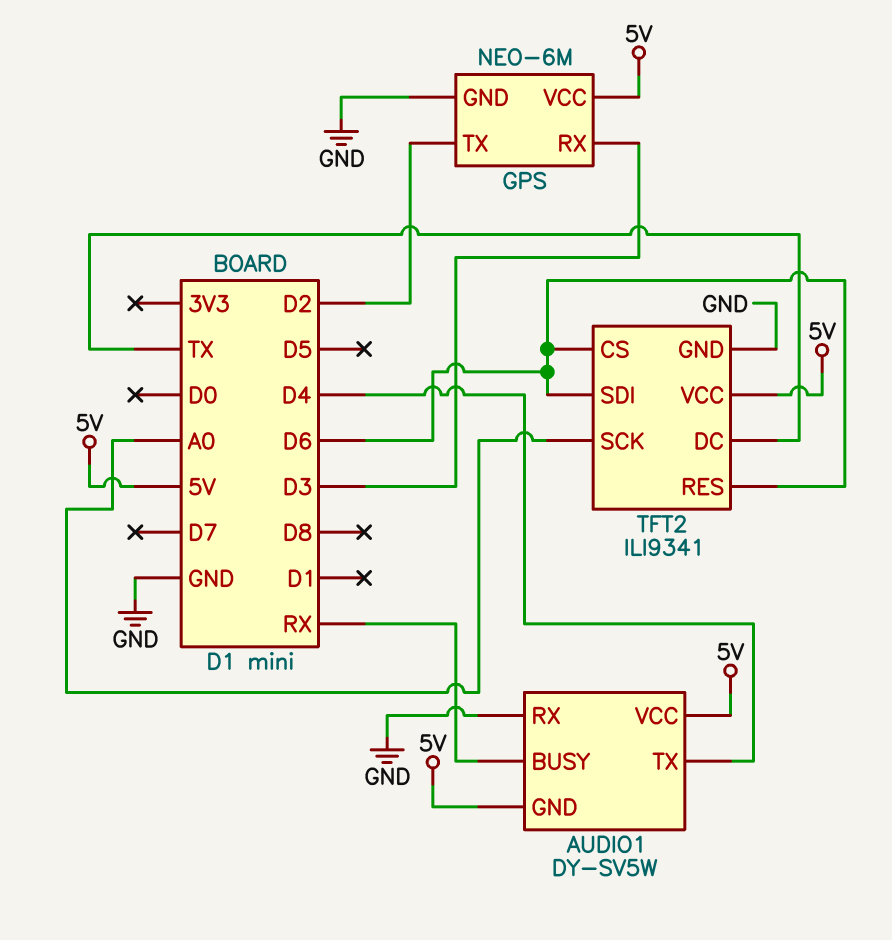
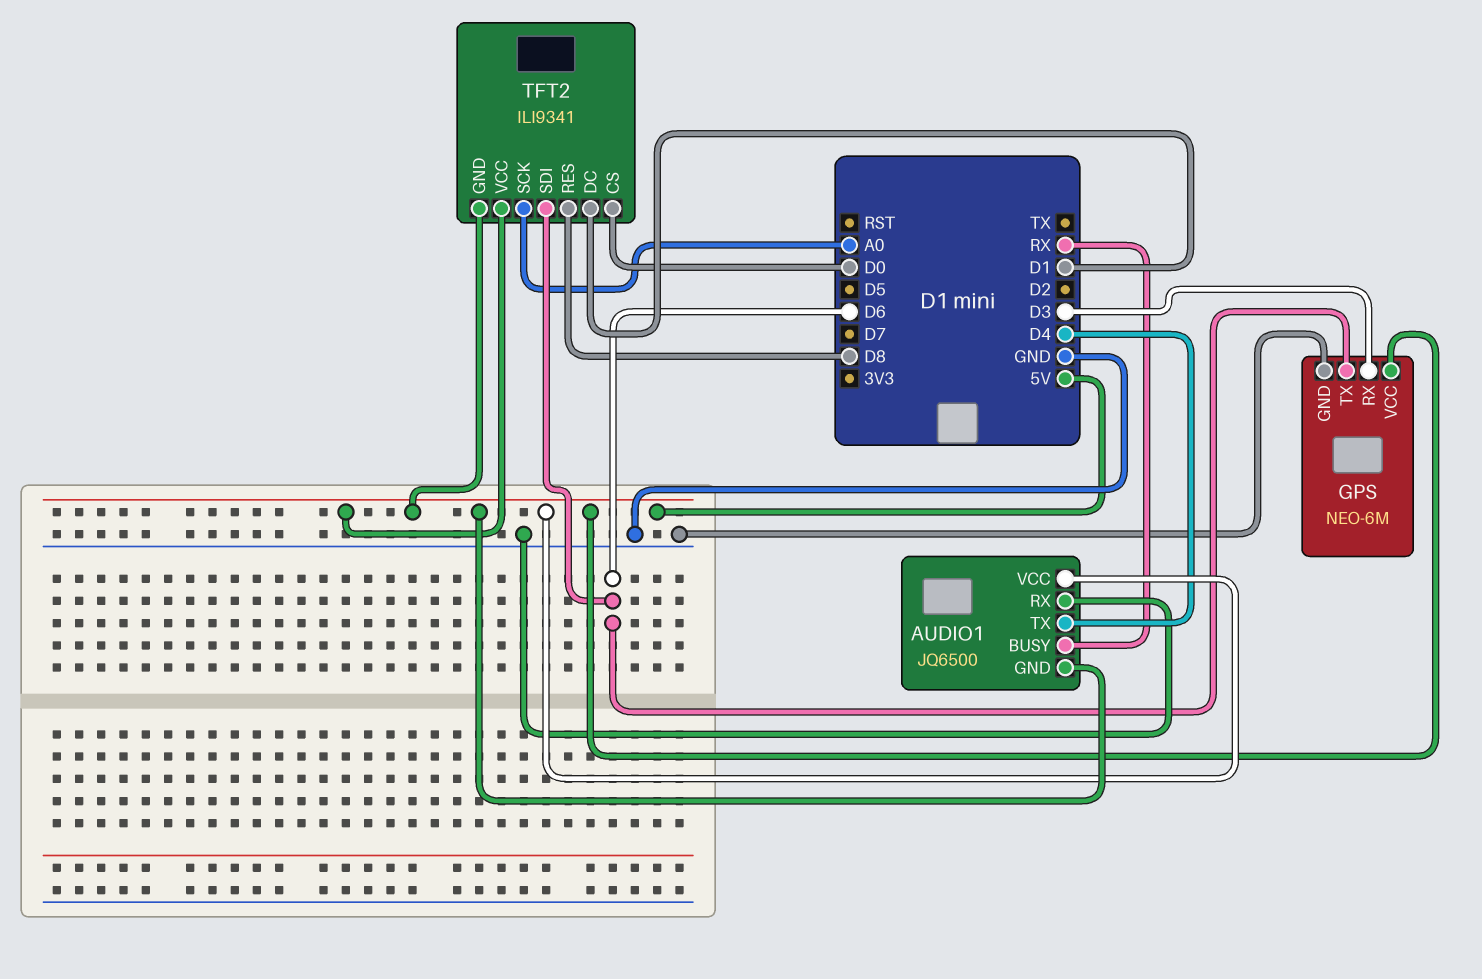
AUDIO1: DY-SV5W -> JQ6500
GPS pin TX: D2 -> D6
TFT2 pin CS: D6 -> D0
TFT2 pin DC: TX -> D1
TFT2 pin GND: GND -> 5V
TFT2 pin RES: D6 -> D8

